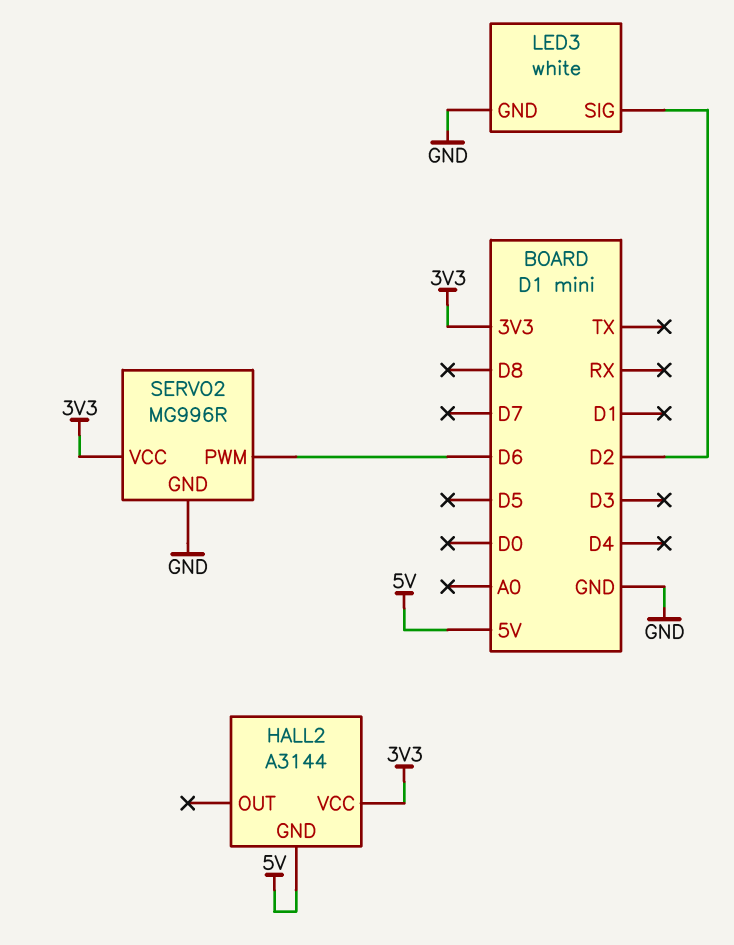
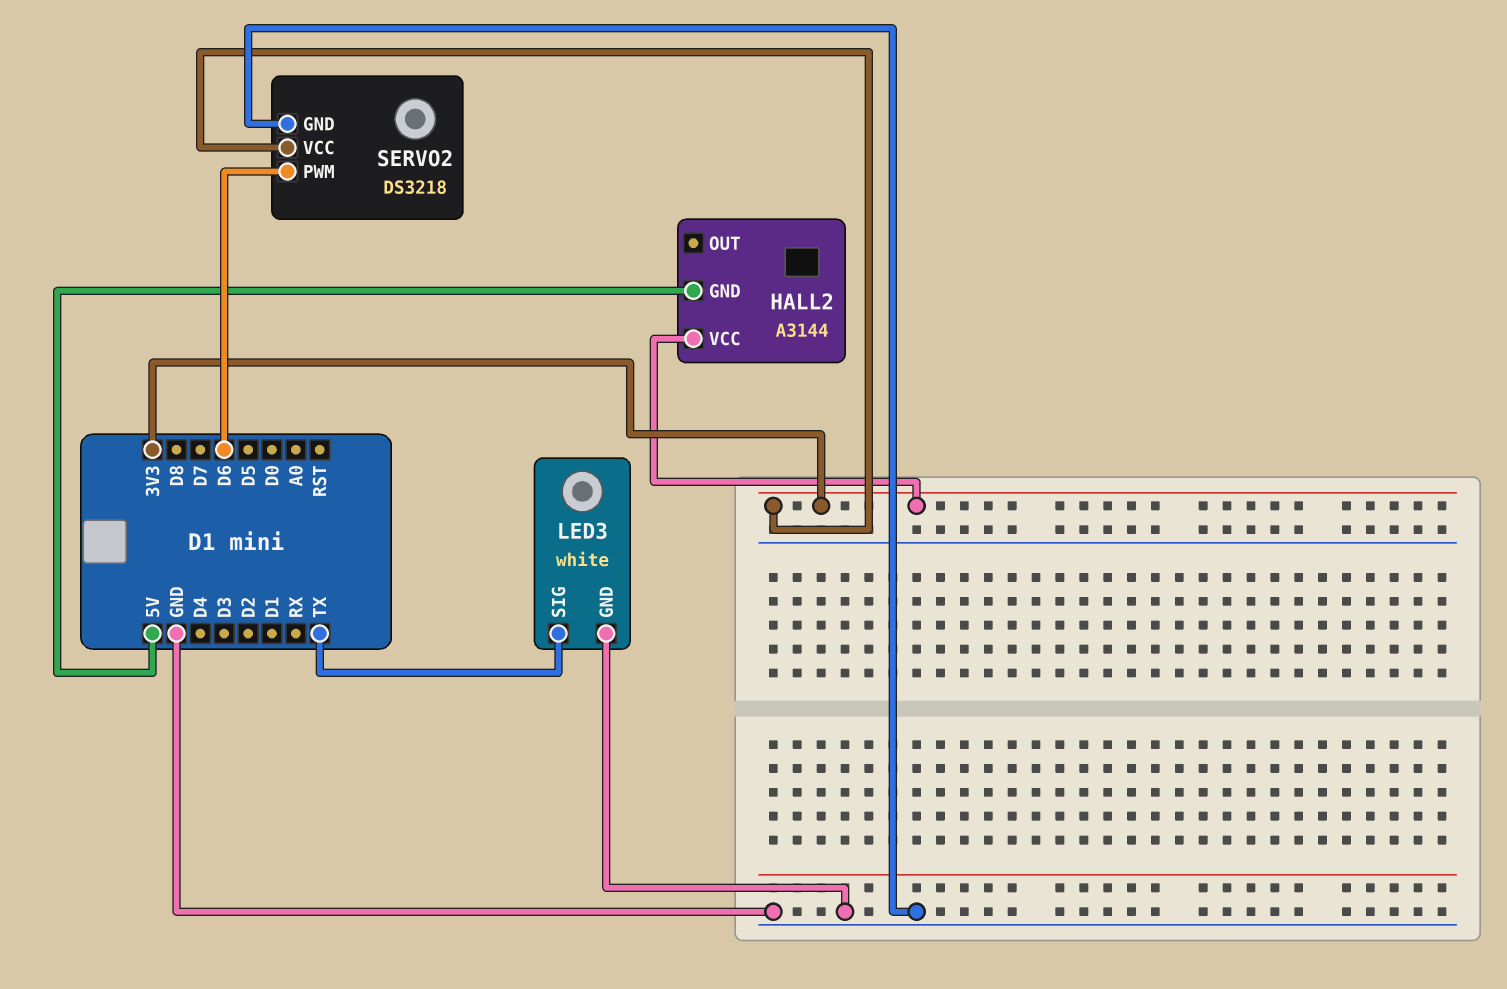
LED3 pin SIG: D2 -> TX
SERVO2: MG996R -> DS3218

